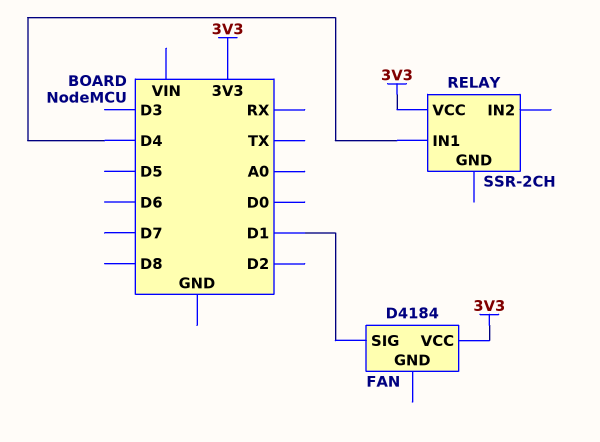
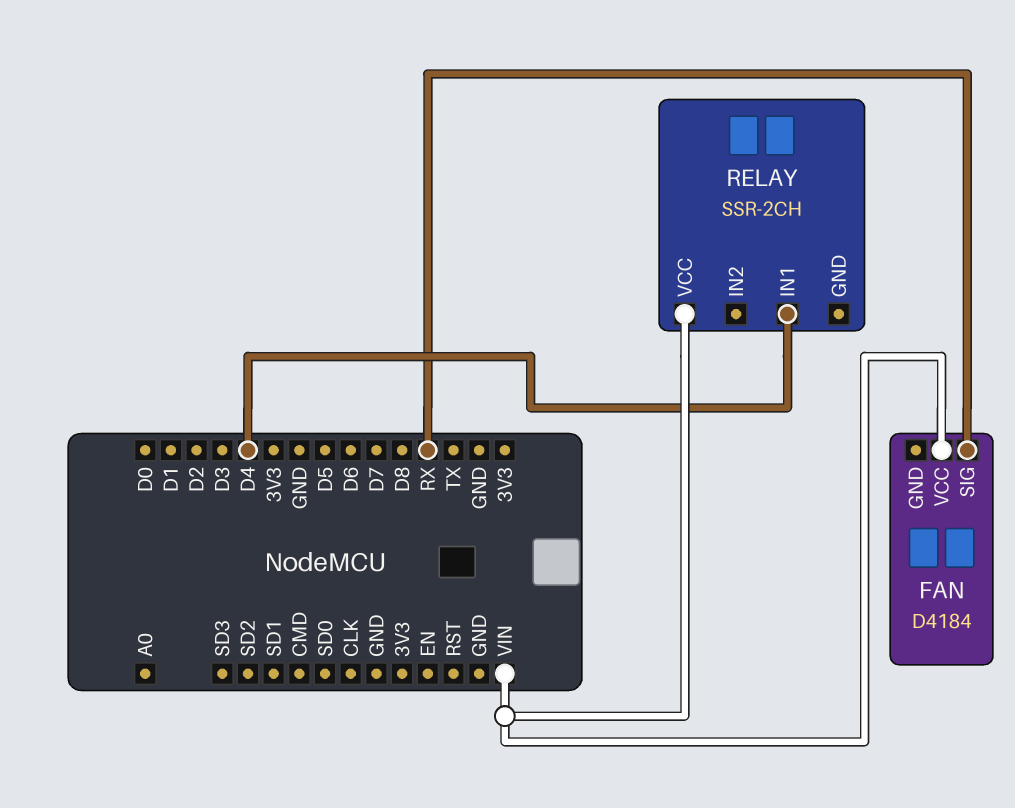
FAN pin SIG: D1 -> RX
FAN pin VCC: 3V3 -> VIN
RELAY pin VCC: 3V3 -> VIN

